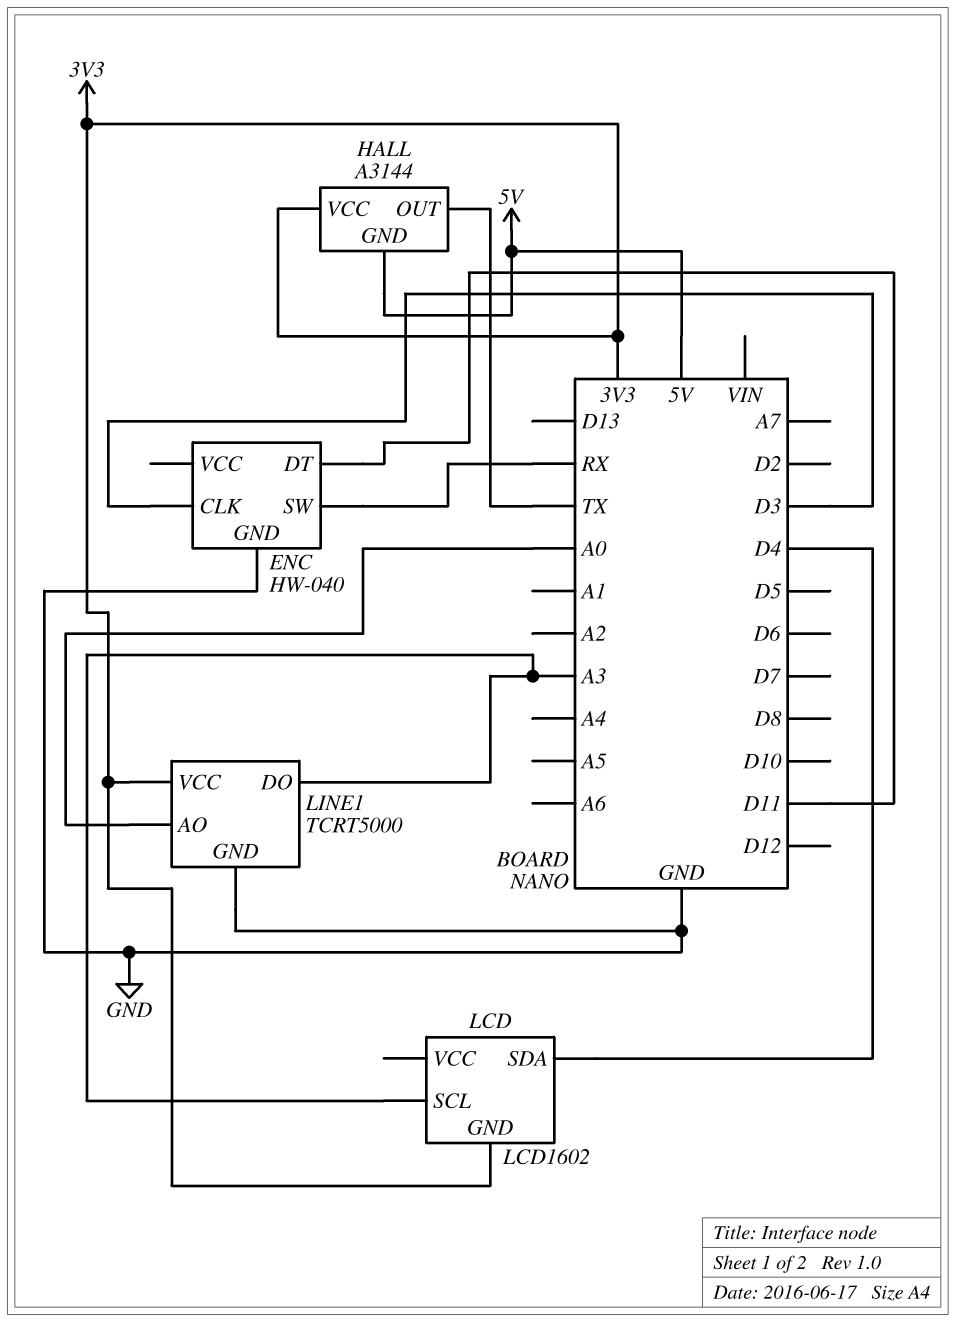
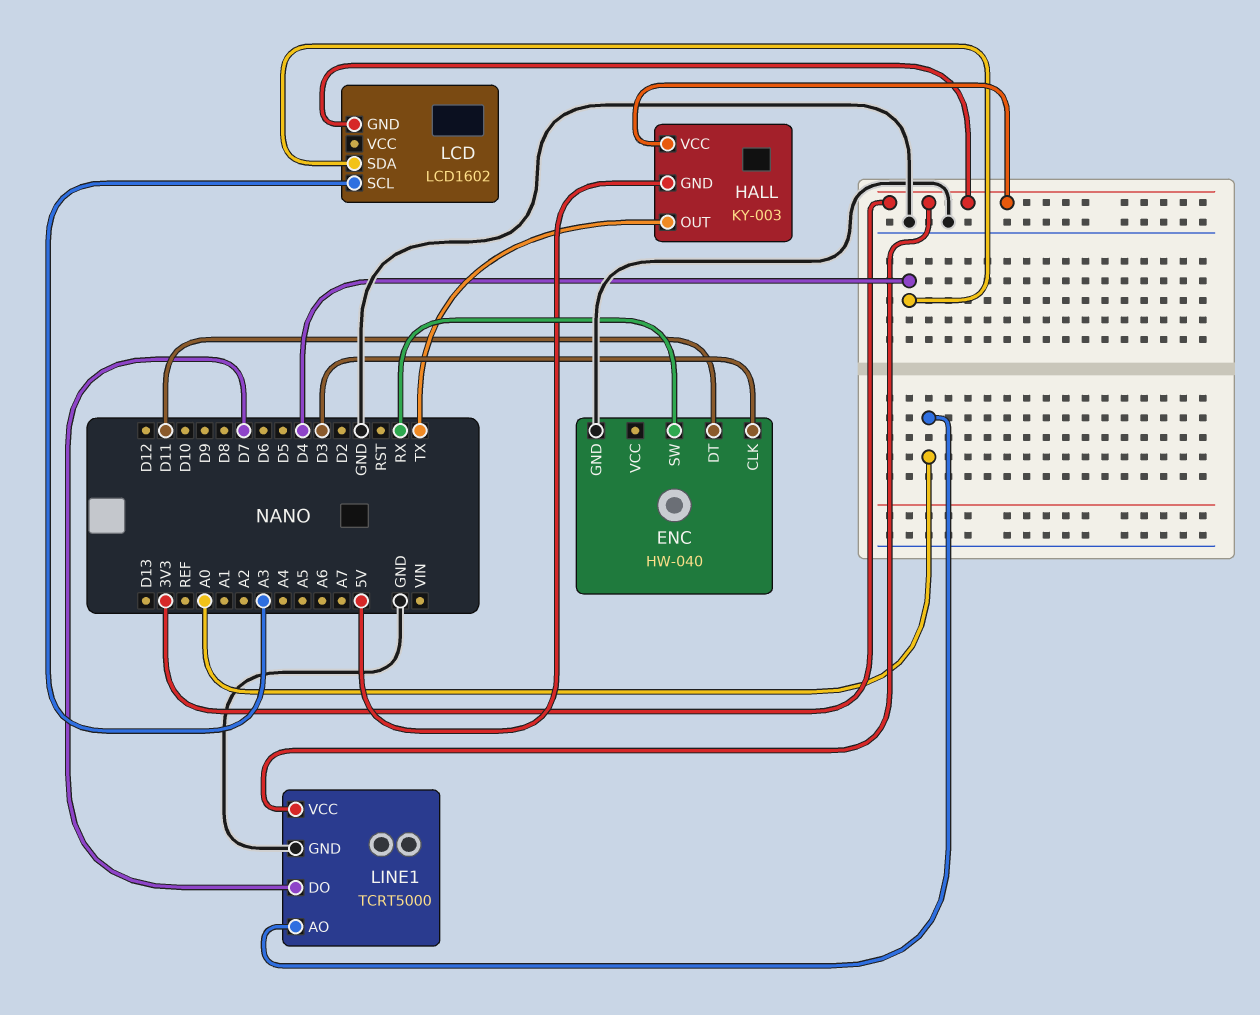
HALL: A3144 -> KY-003
LINE1 pin DO: A3 -> D7

